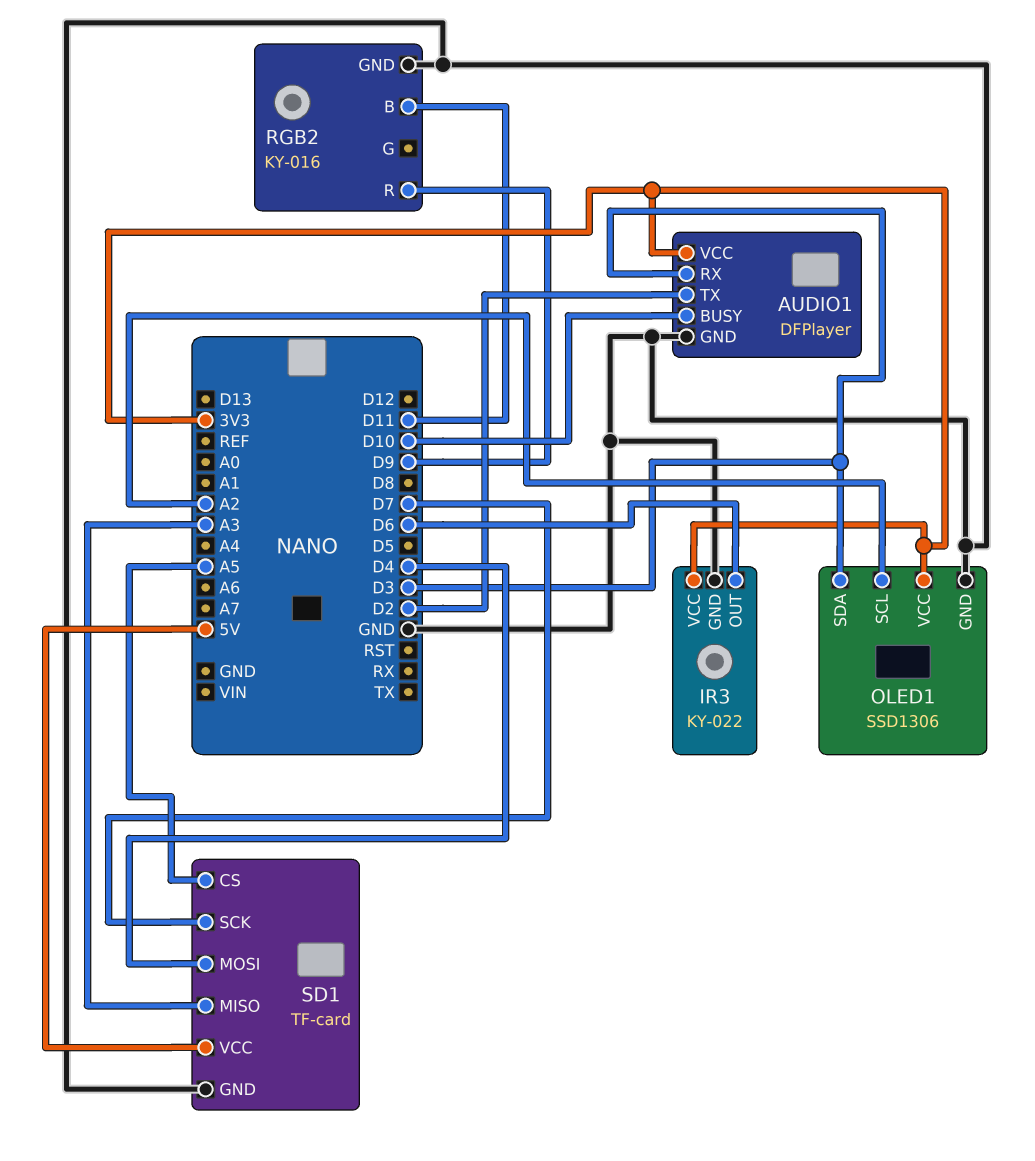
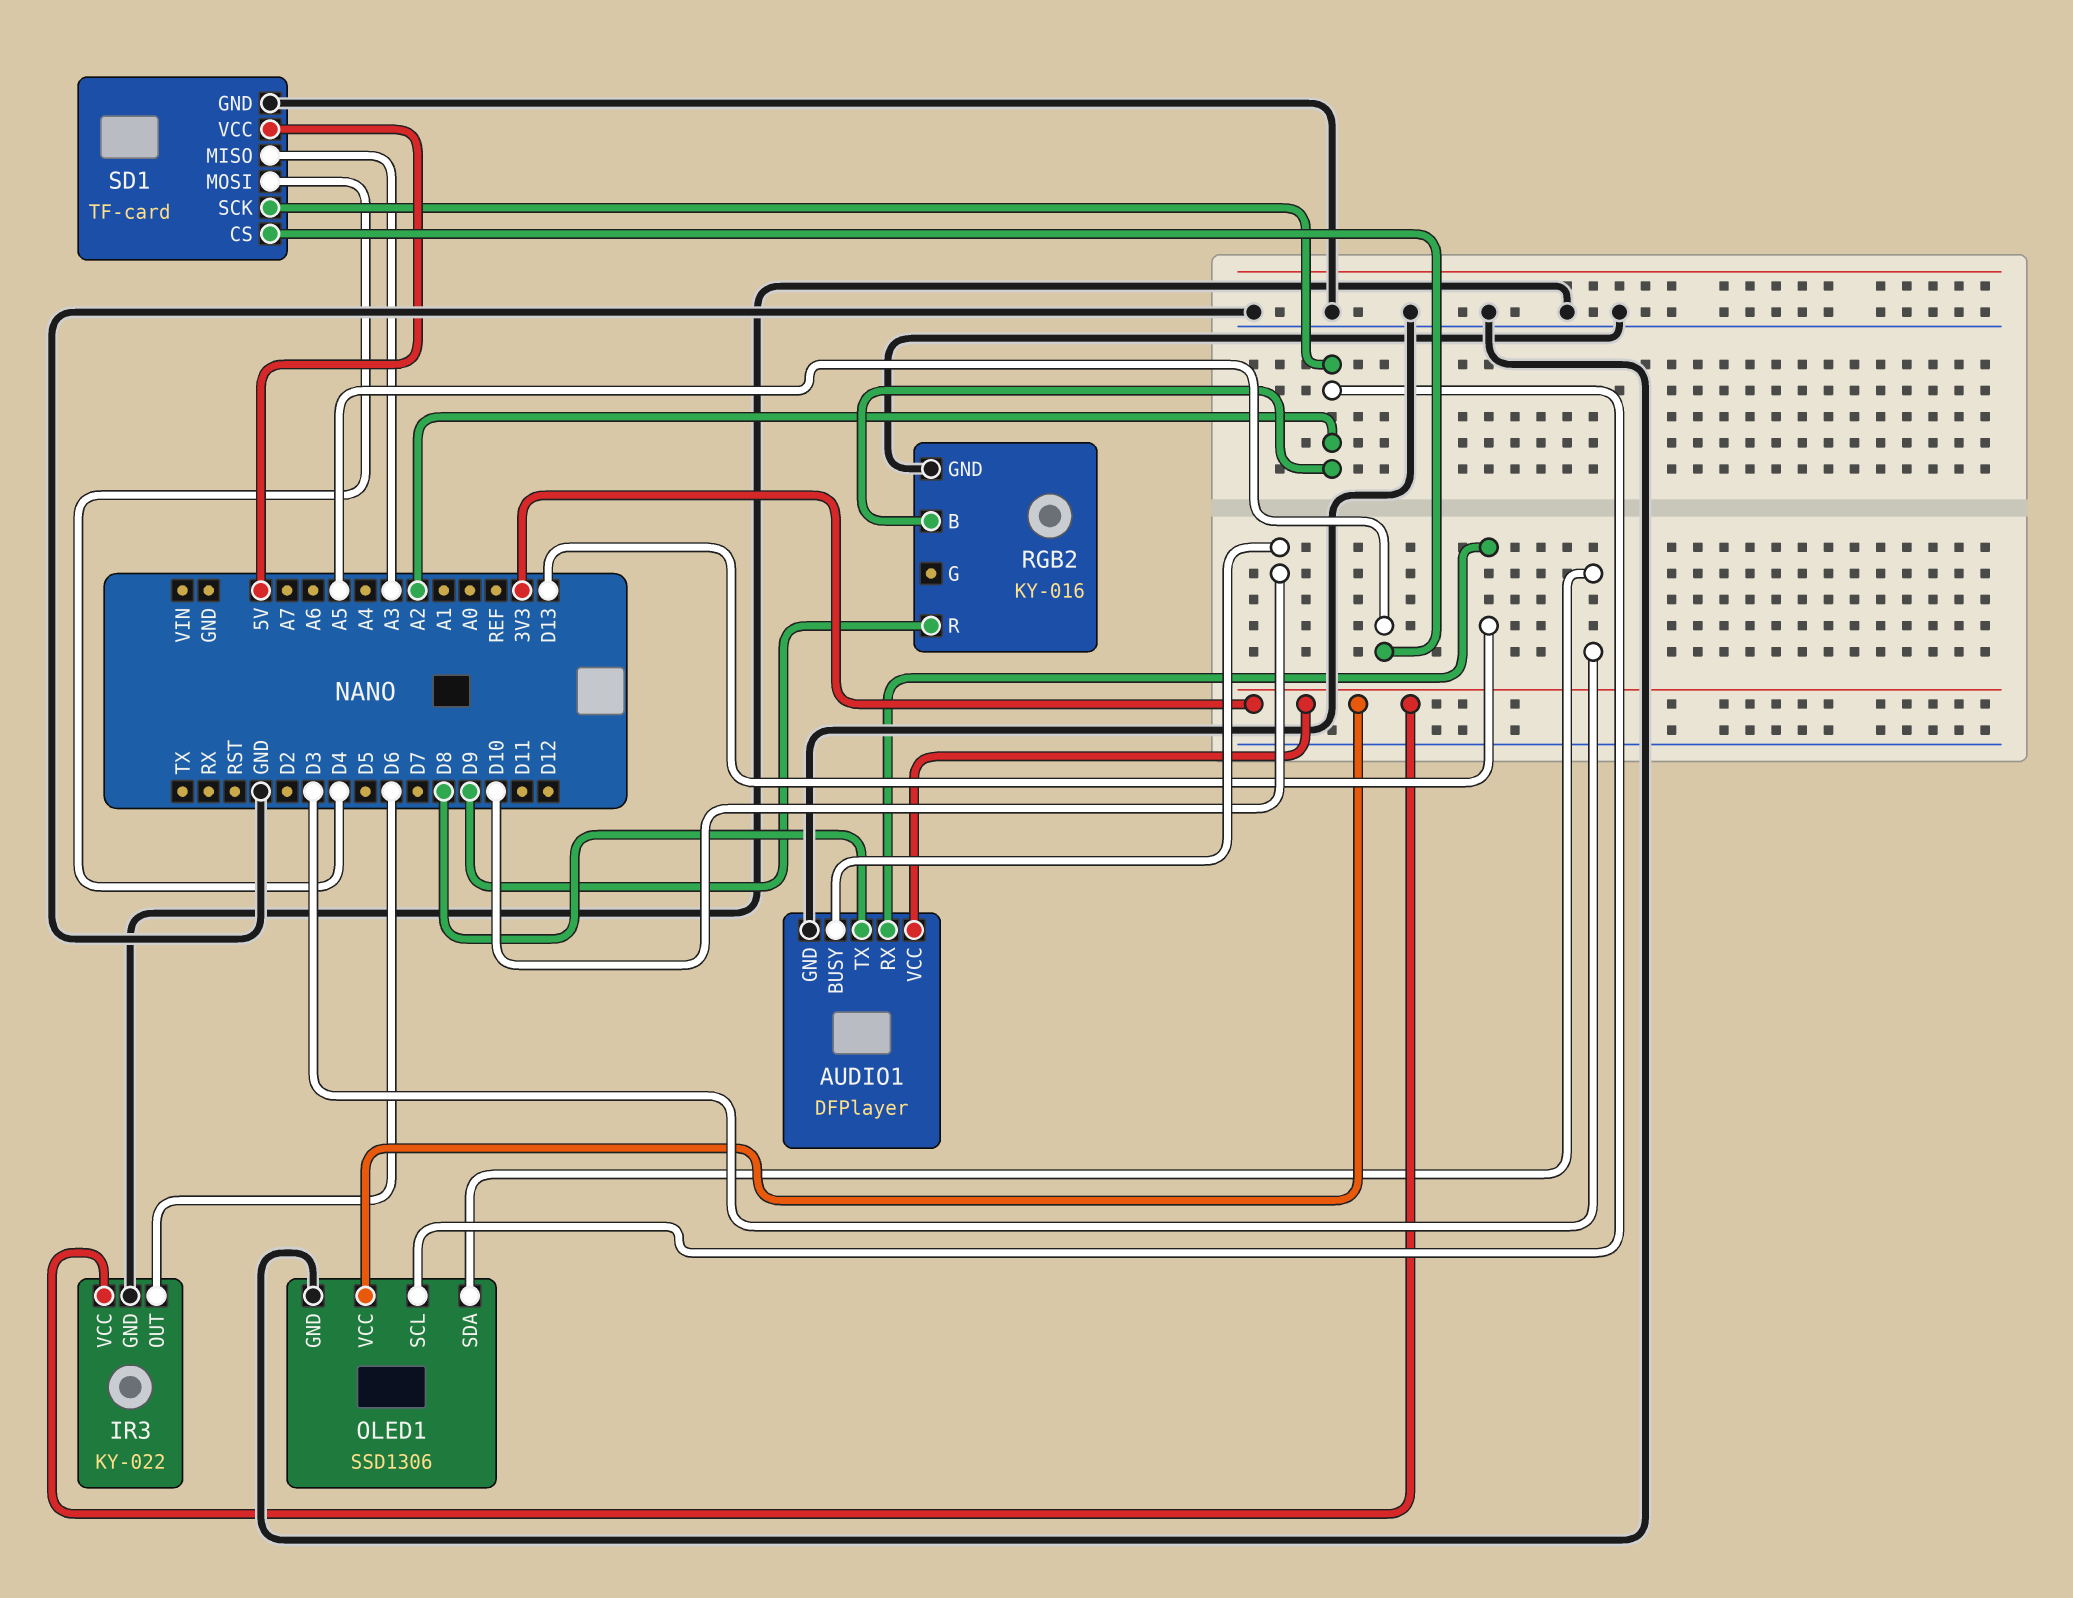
AUDIO1 pin RX: D3 -> D13
AUDIO1 pin TX: D2 -> D8
RGB2 pin B: D11 -> A2
SD1 pin SCK: D7 -> A2

